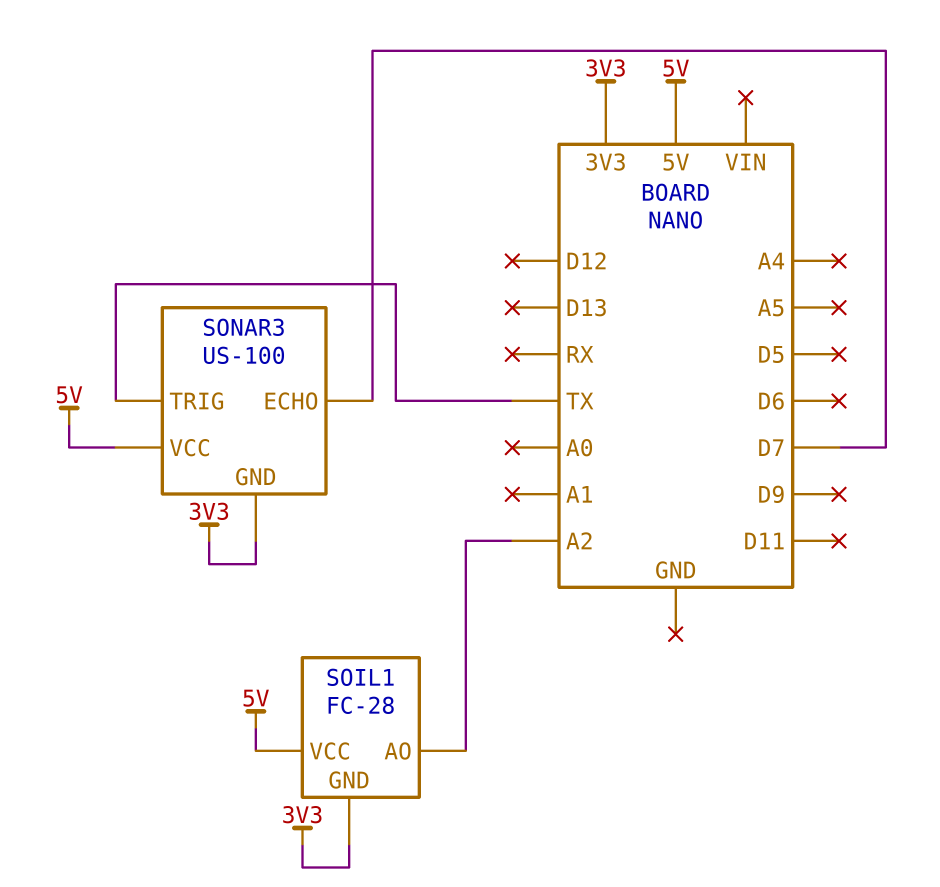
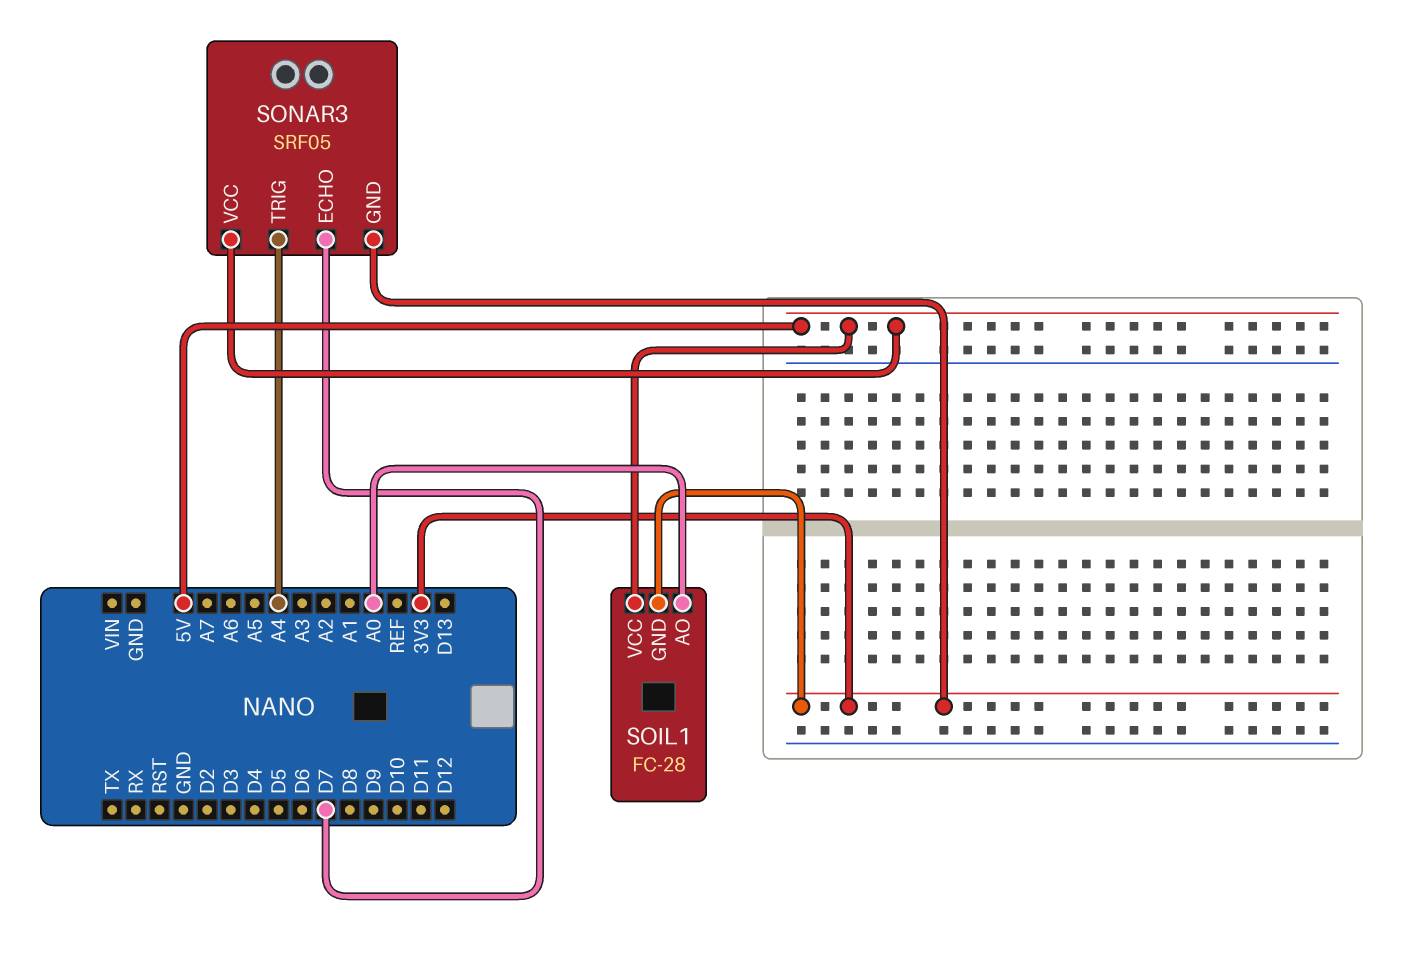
SOIL1 pin AO: A2 -> A0
SONAR3: US-100 -> SRF05
SONAR3 pin TRIG: TX -> A4

